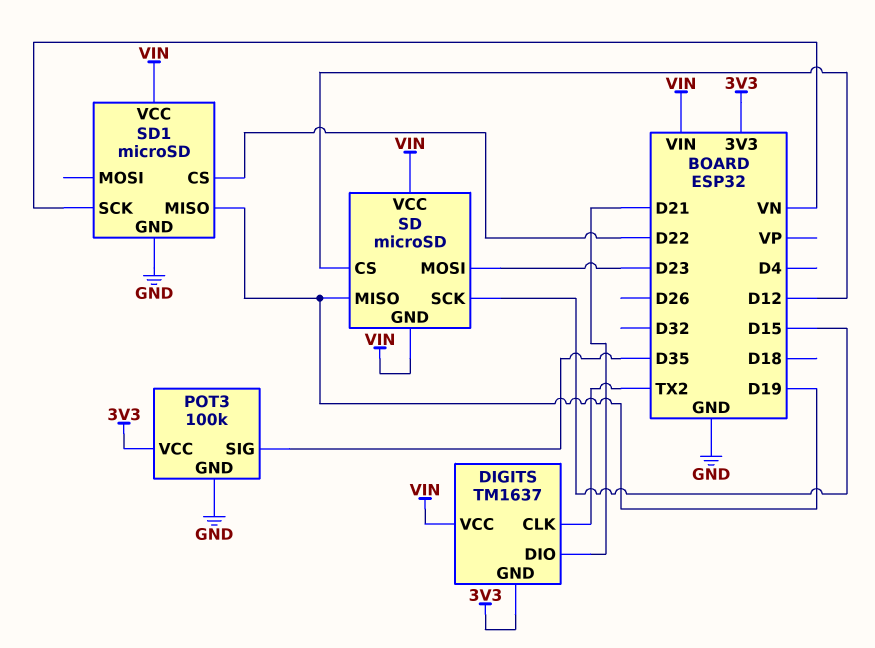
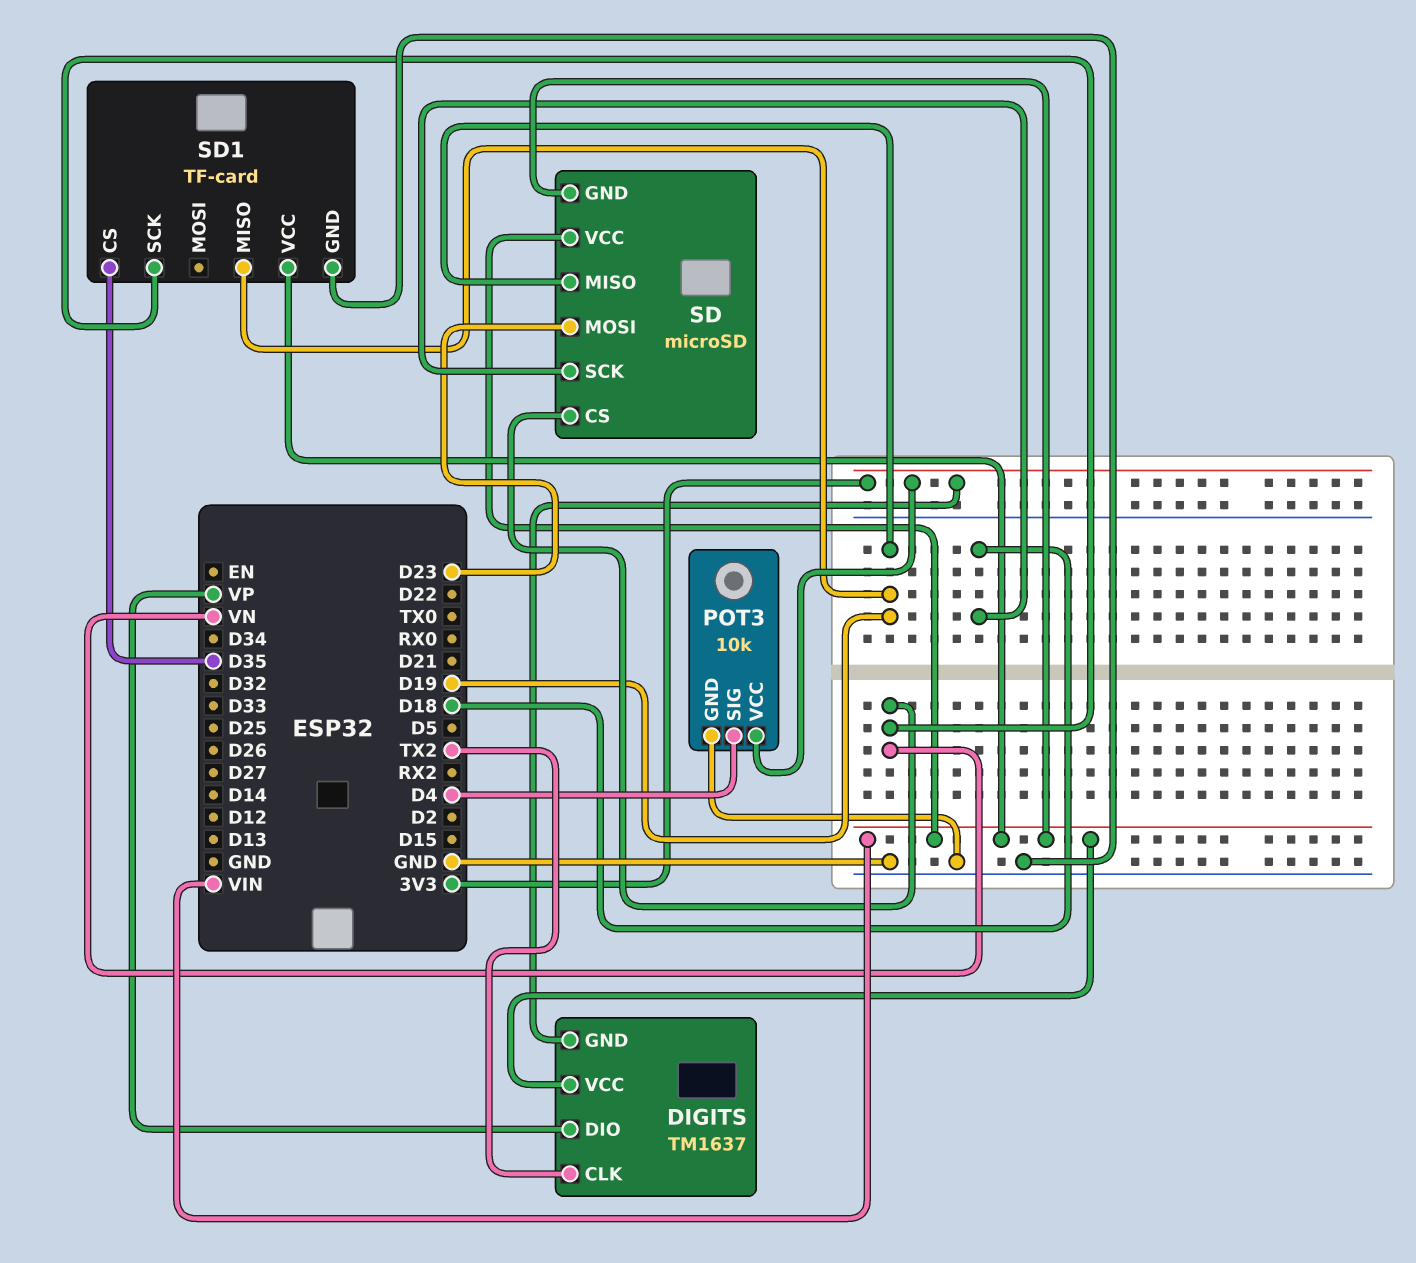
DIGITS pin DIO: D21 -> VP
POT3: 100k -> 10k
POT3 pin SIG: D35 -> D4
SD pin CS: D12 -> VN
SD pin SCK: D15 -> D18
SD1: microSD -> TF-card
SD1 pin CS: D22 -> D35

